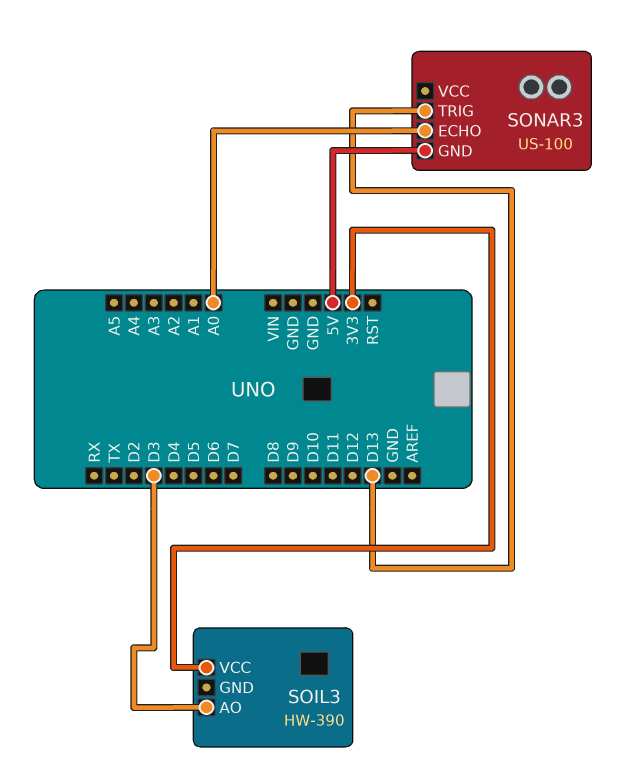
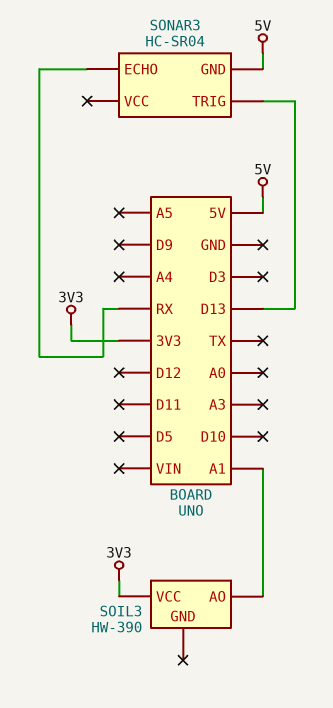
SOIL3 pin AO: D3 -> A1
SONAR3: US-100 -> HC-SR04
SONAR3 pin ECHO: A0 -> RX

